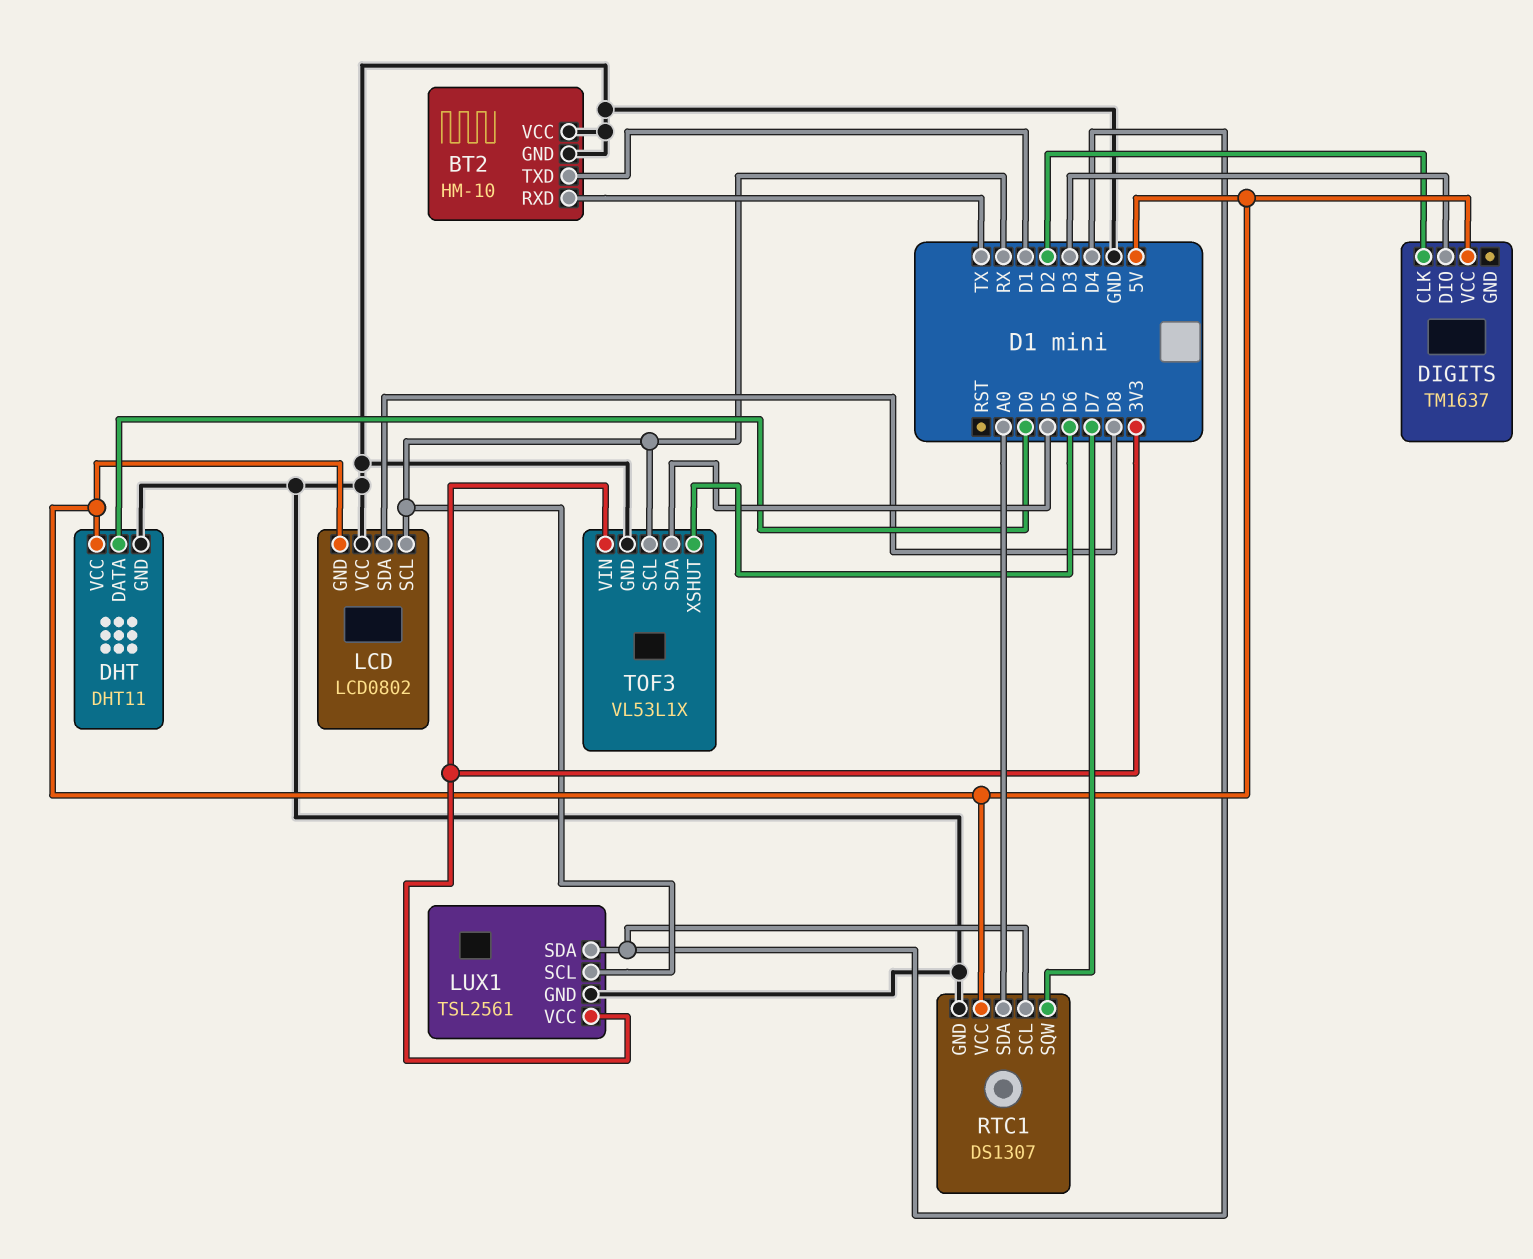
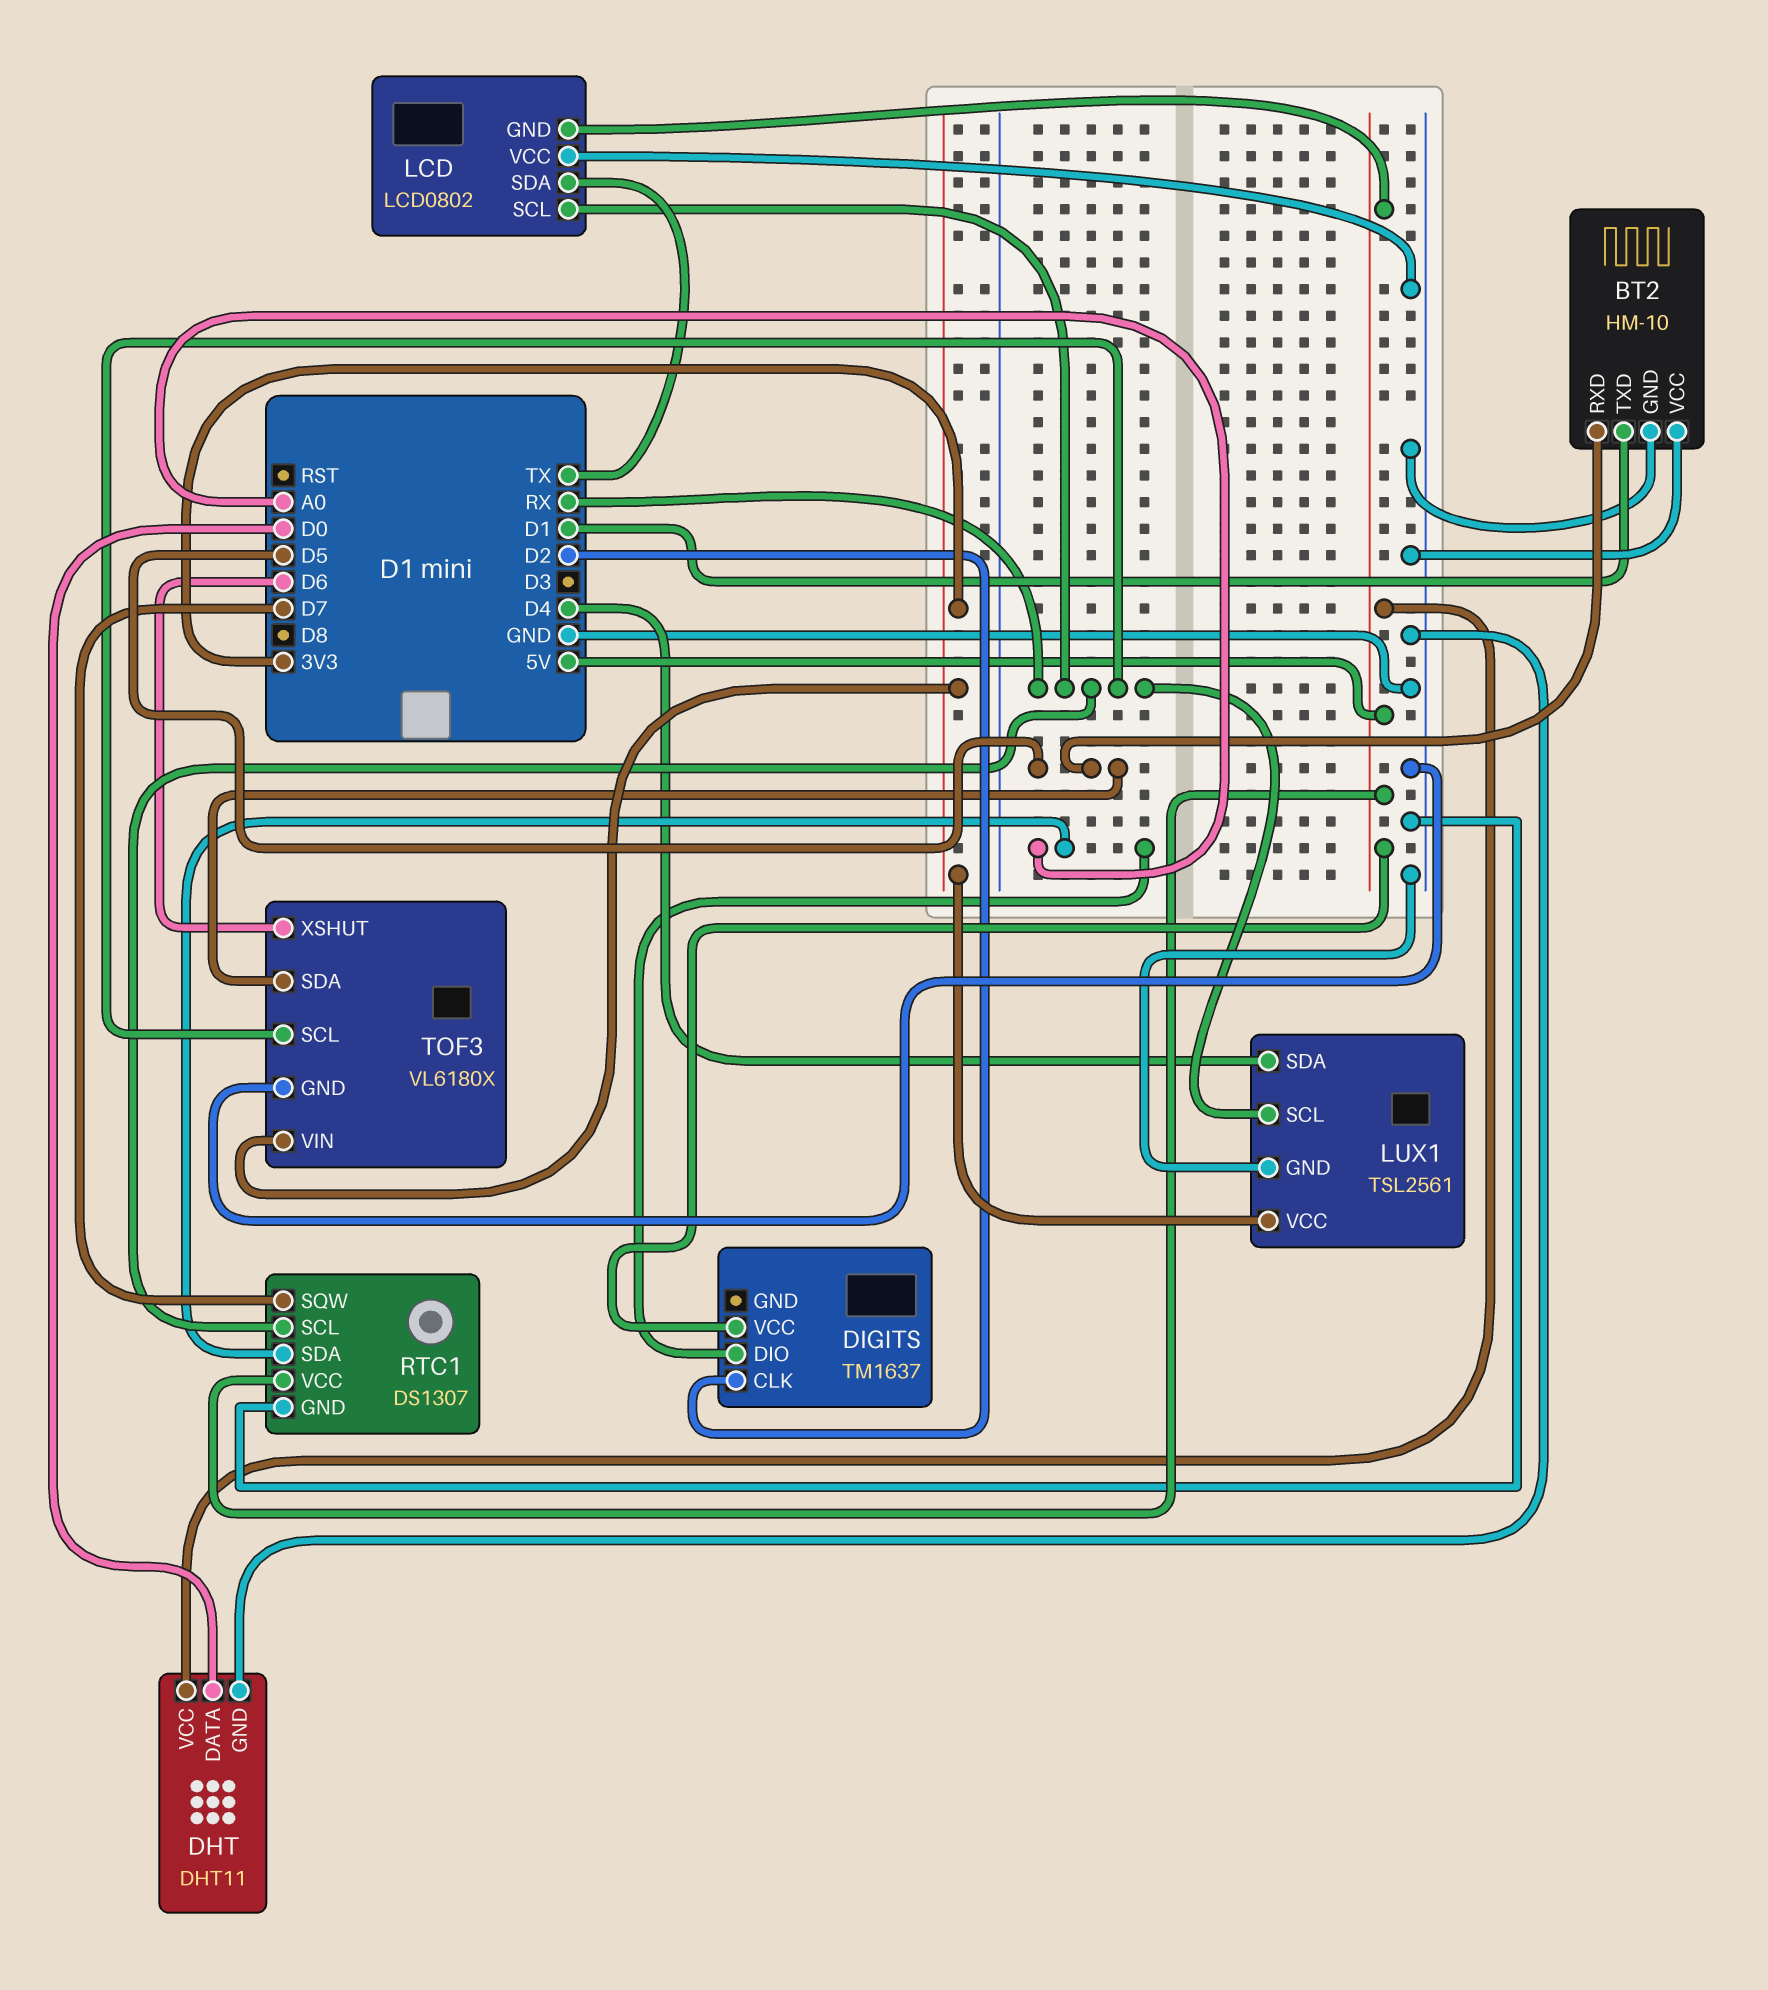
BT2 pin RXD: TX -> D5
DIGITS pin DIO: D3 -> A0
LCD pin SDA: D8 -> TX
RTC1 pin SCL: D4 -> RX
TOF3: VL53L1X -> VL6180X

